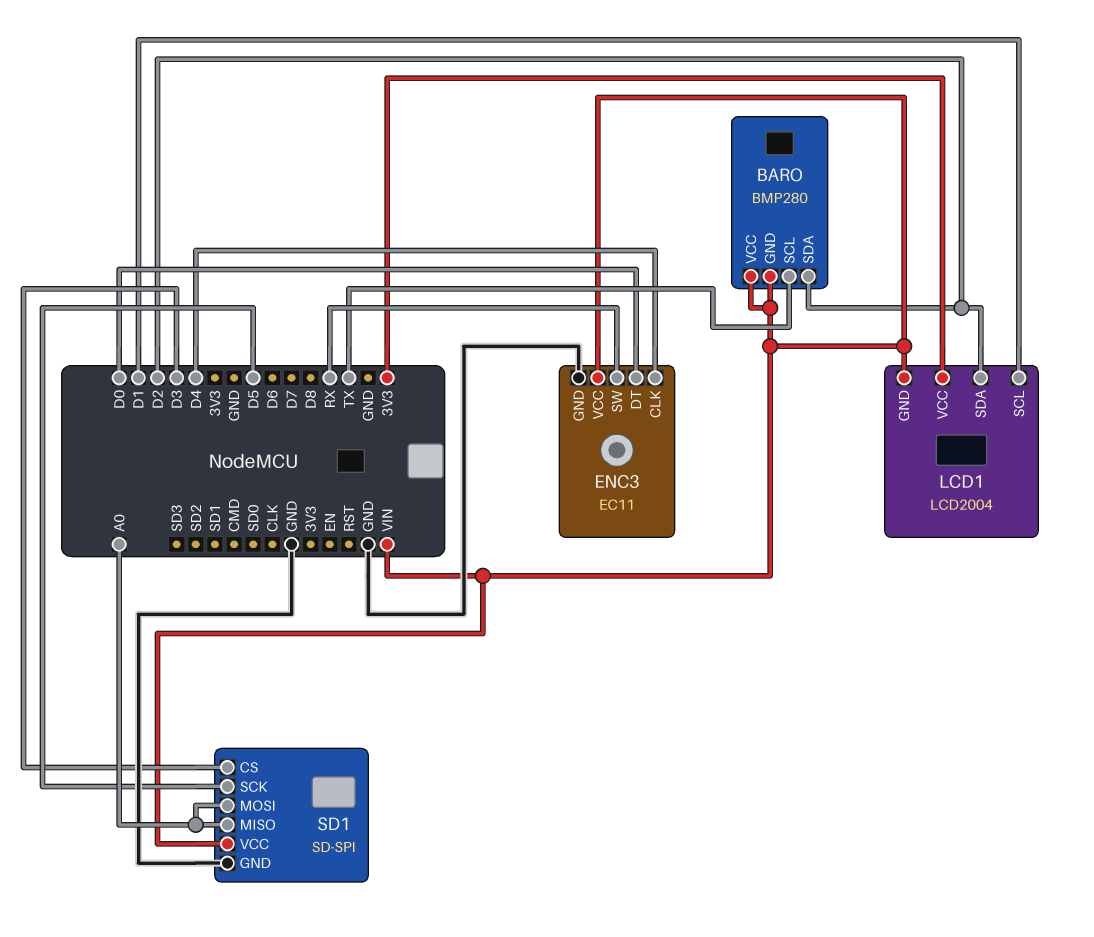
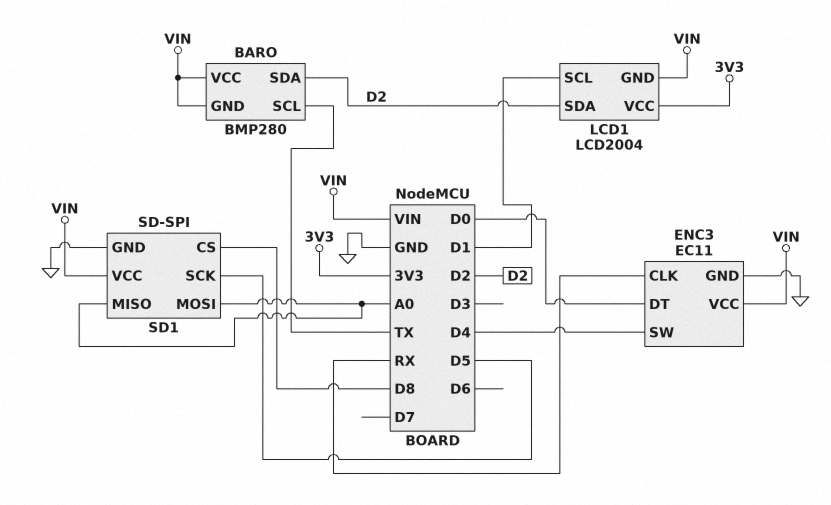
ENC3 pin CLK: D4 -> RX
ENC3 pin SW: RX -> D4
SD1 pin CS: D3 -> D8

